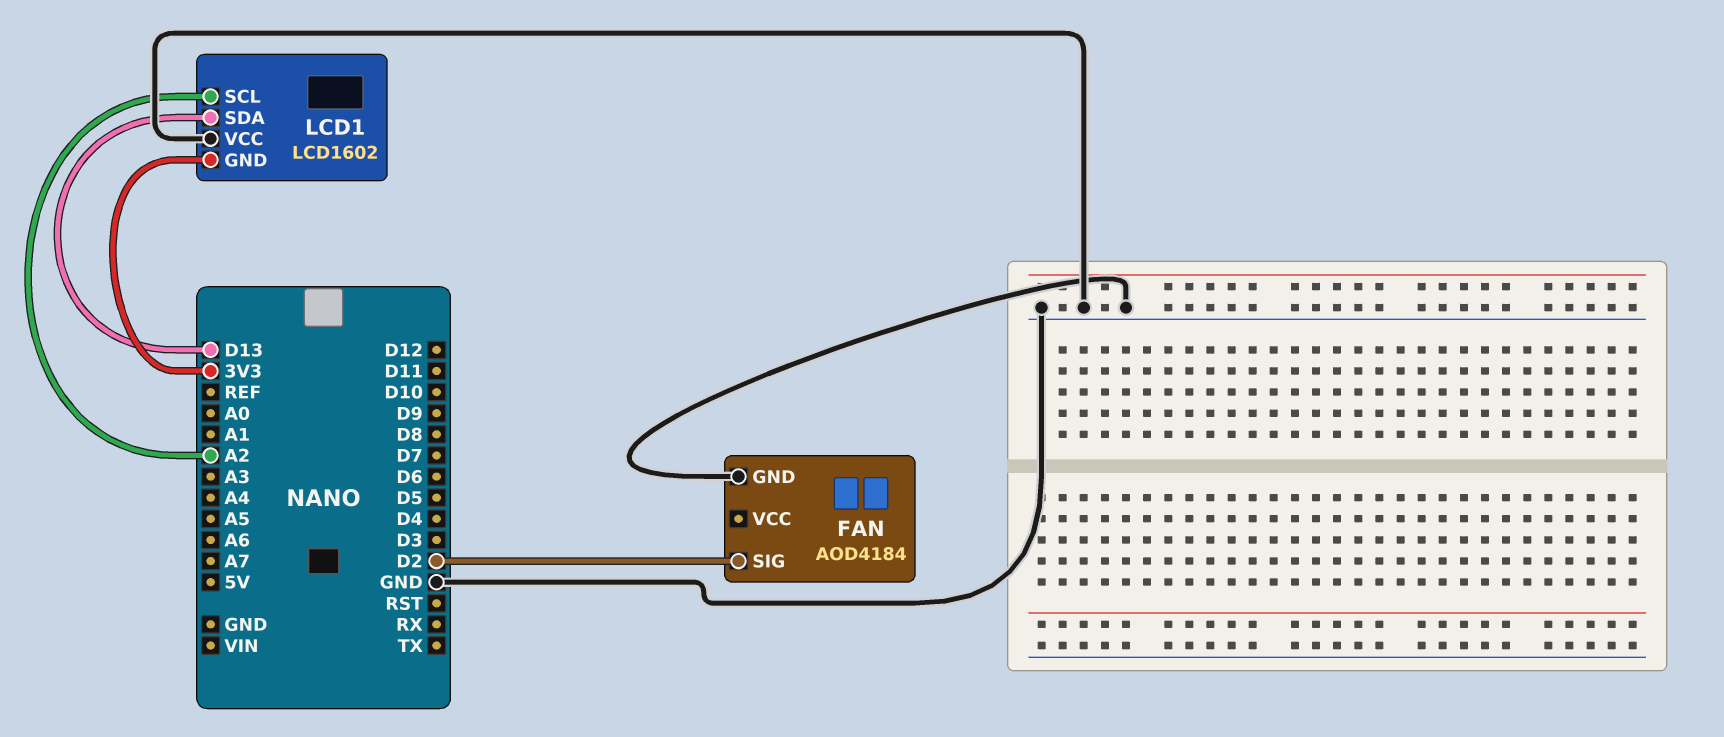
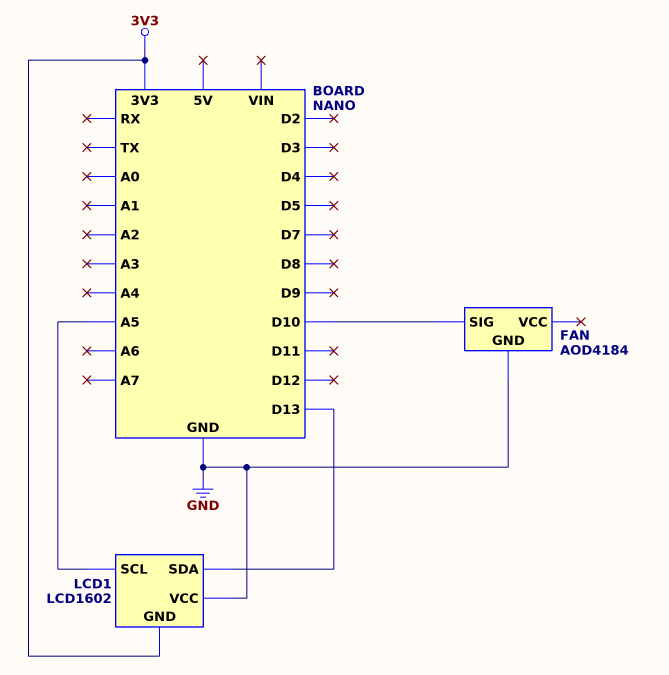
FAN pin SIG: D2 -> D10
LCD1 pin SCL: A2 -> A5

